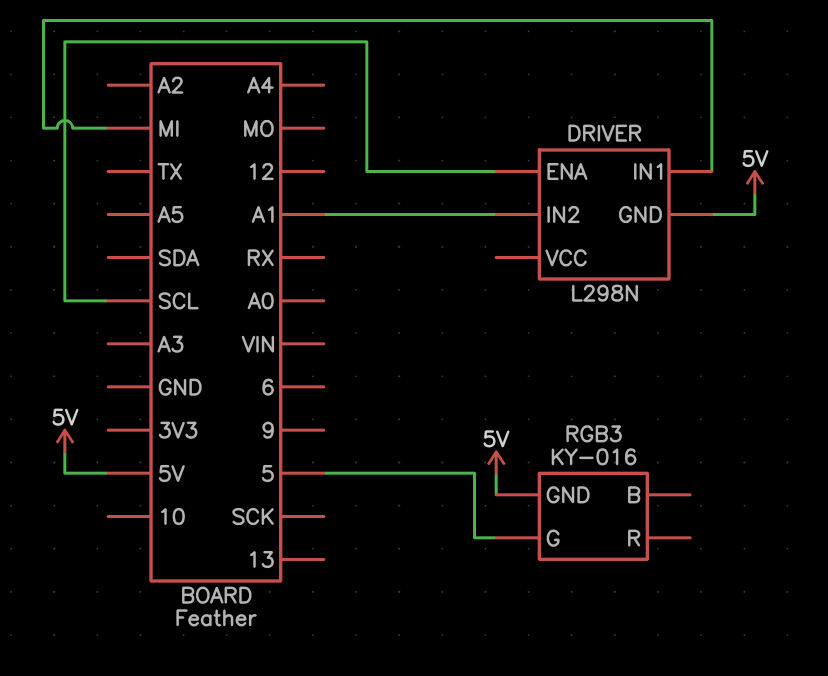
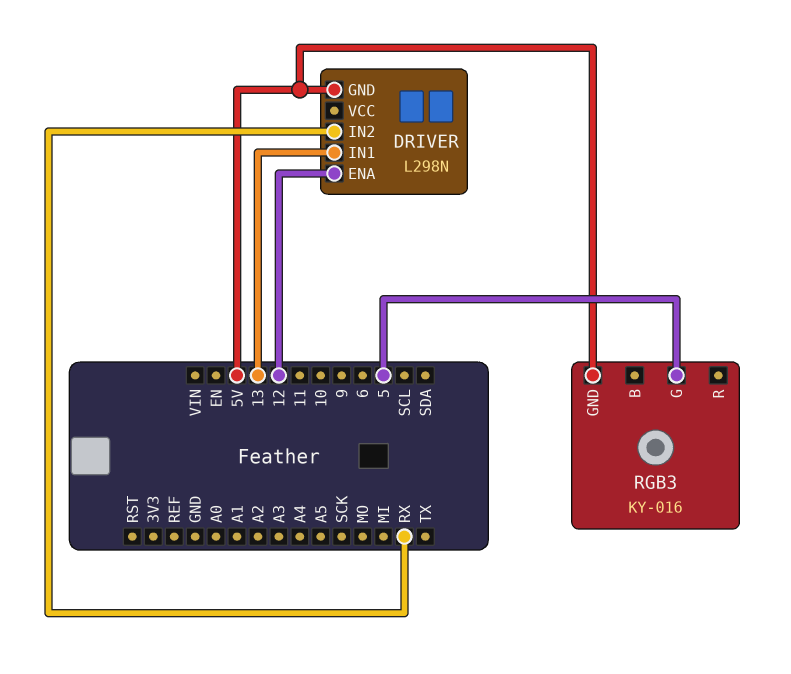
DRIVER pin ENA: SCL -> 12
DRIVER pin IN1: MI -> 13
DRIVER pin IN2: A1 -> RX

